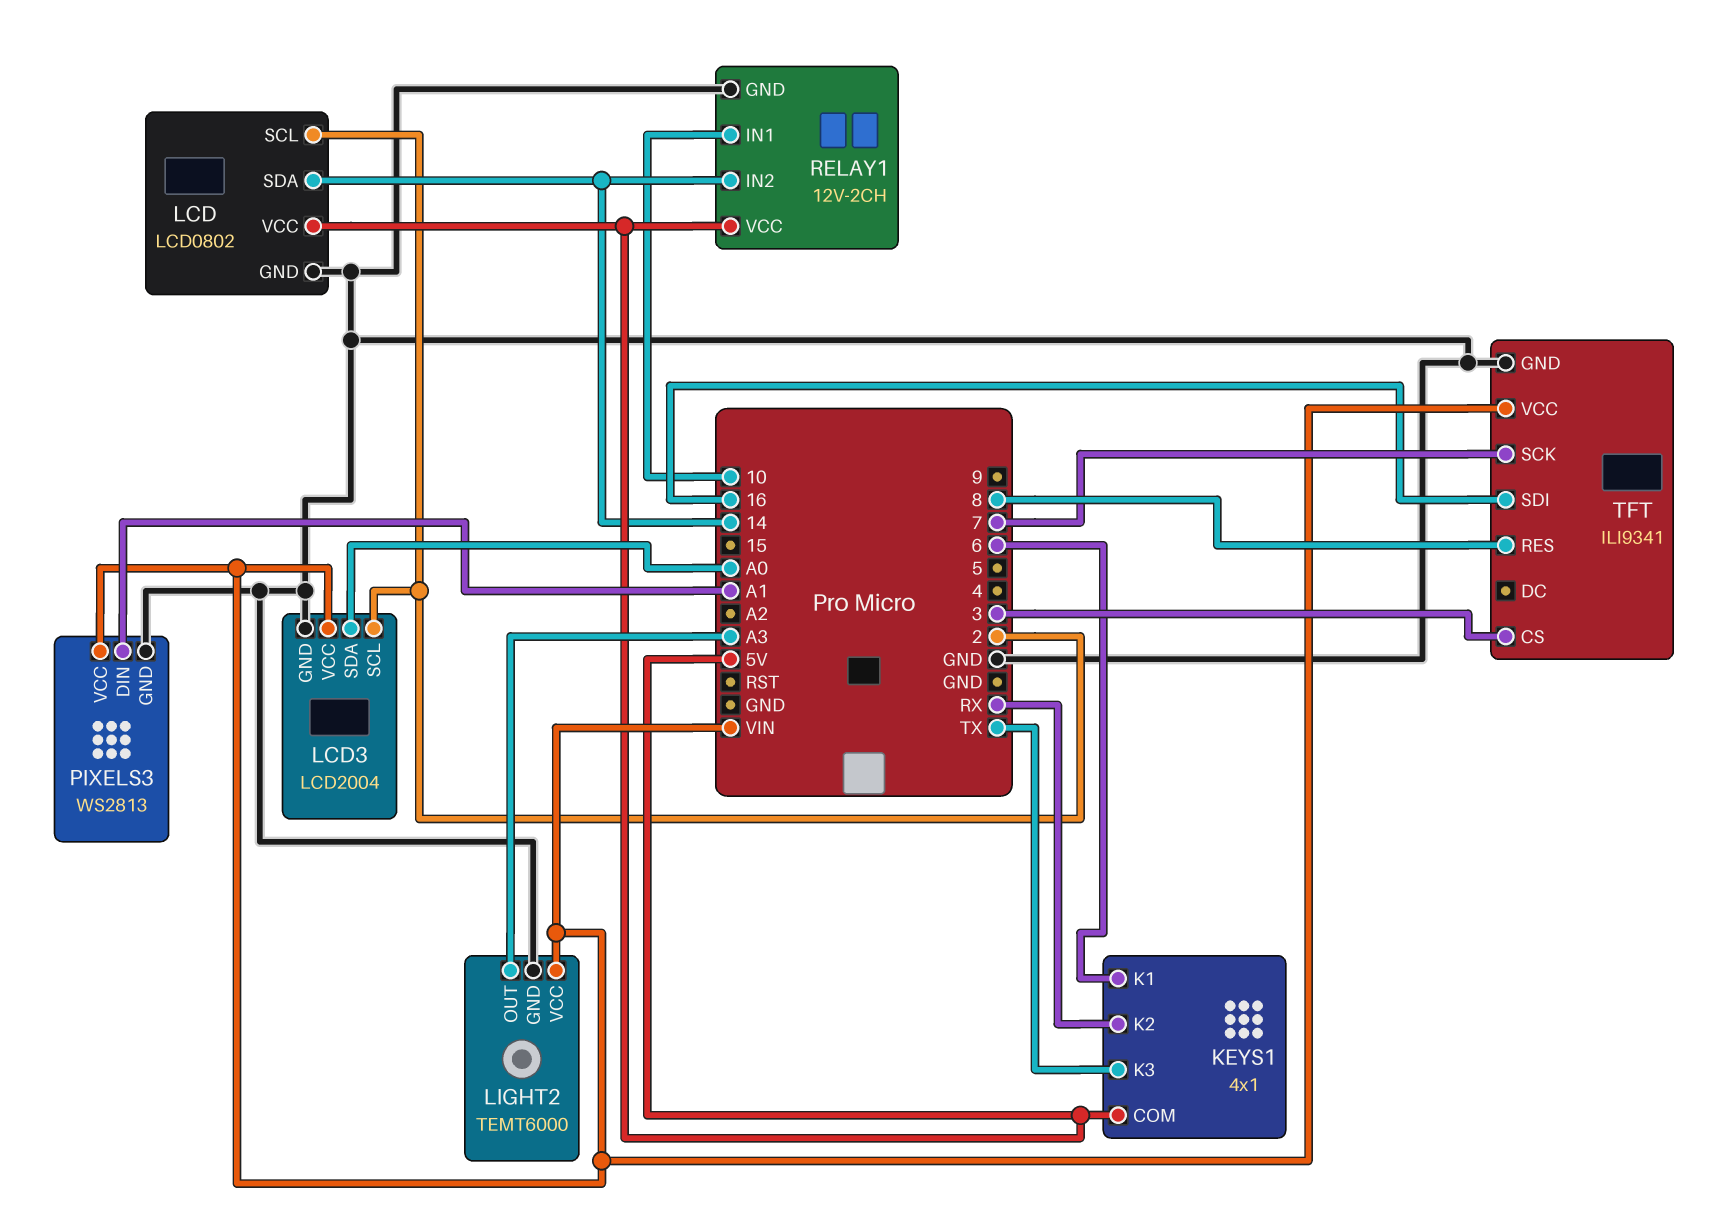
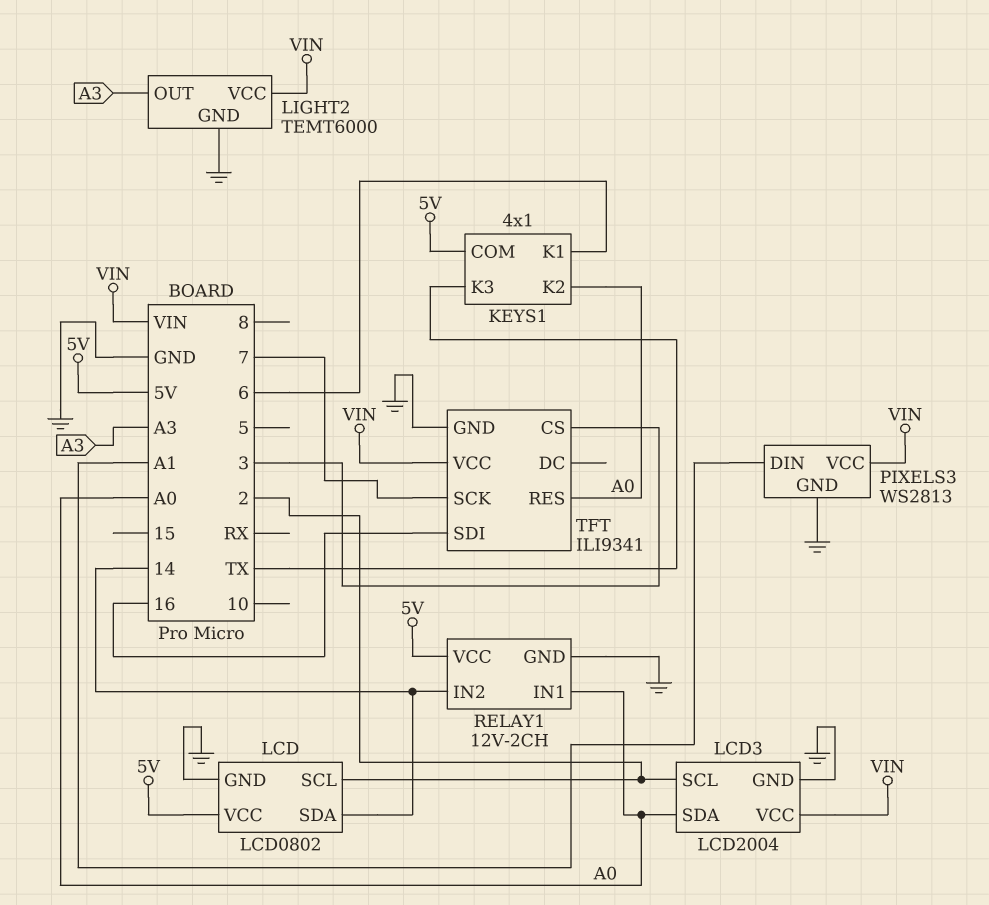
KEYS1 pin K2: RX -> A0
RELAY1 pin IN1: 10 -> A0
TFT pin RES: 8 -> A0

